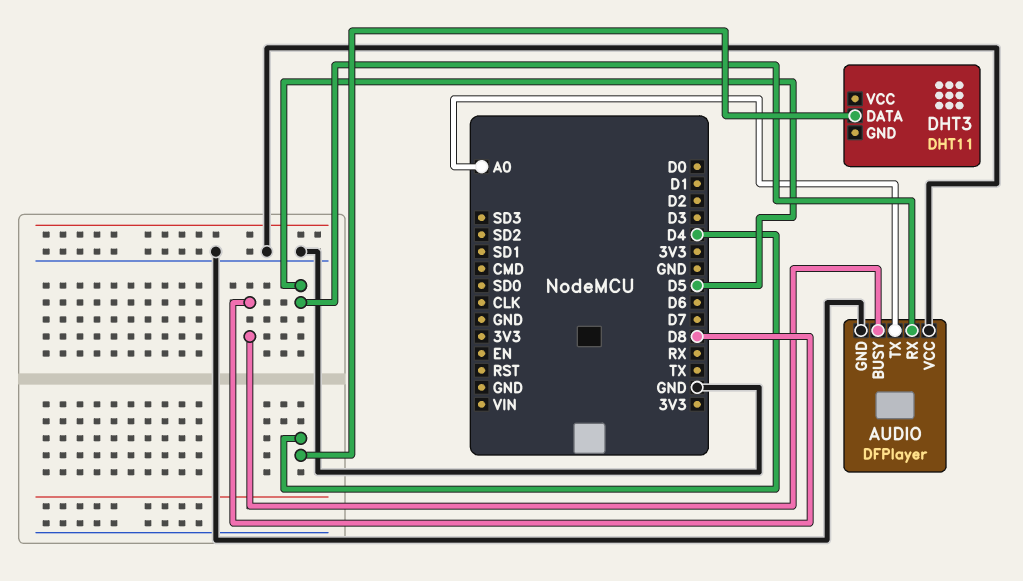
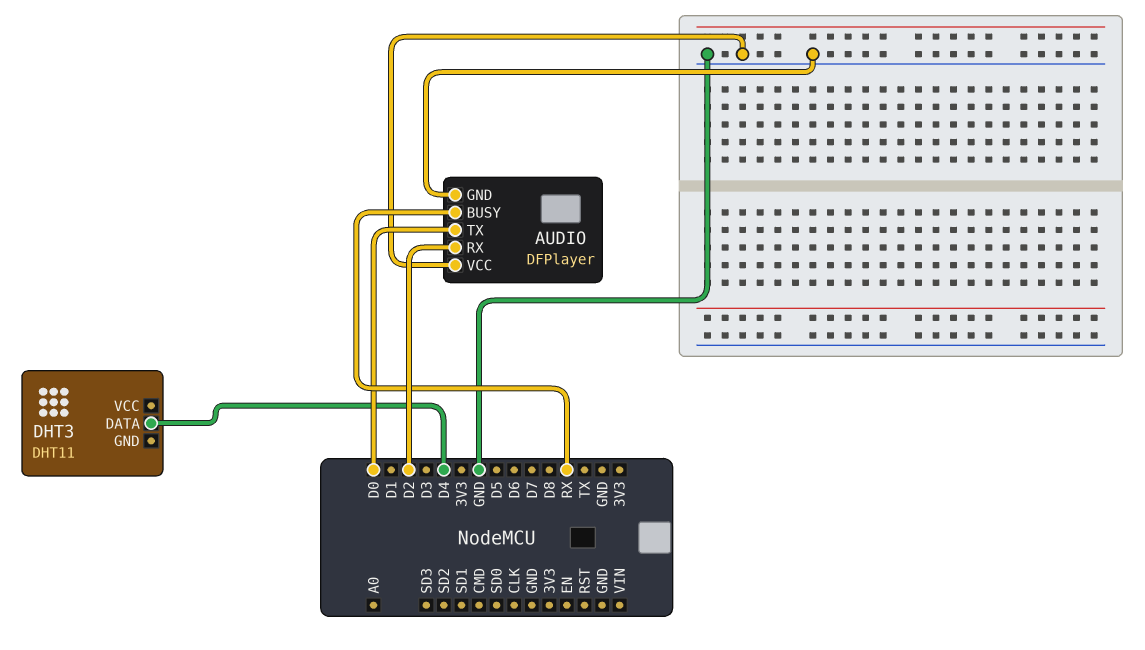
AUDIO pin BUSY: D8 -> RX
AUDIO pin RX: D5 -> D2
AUDIO pin TX: A0 -> D0

